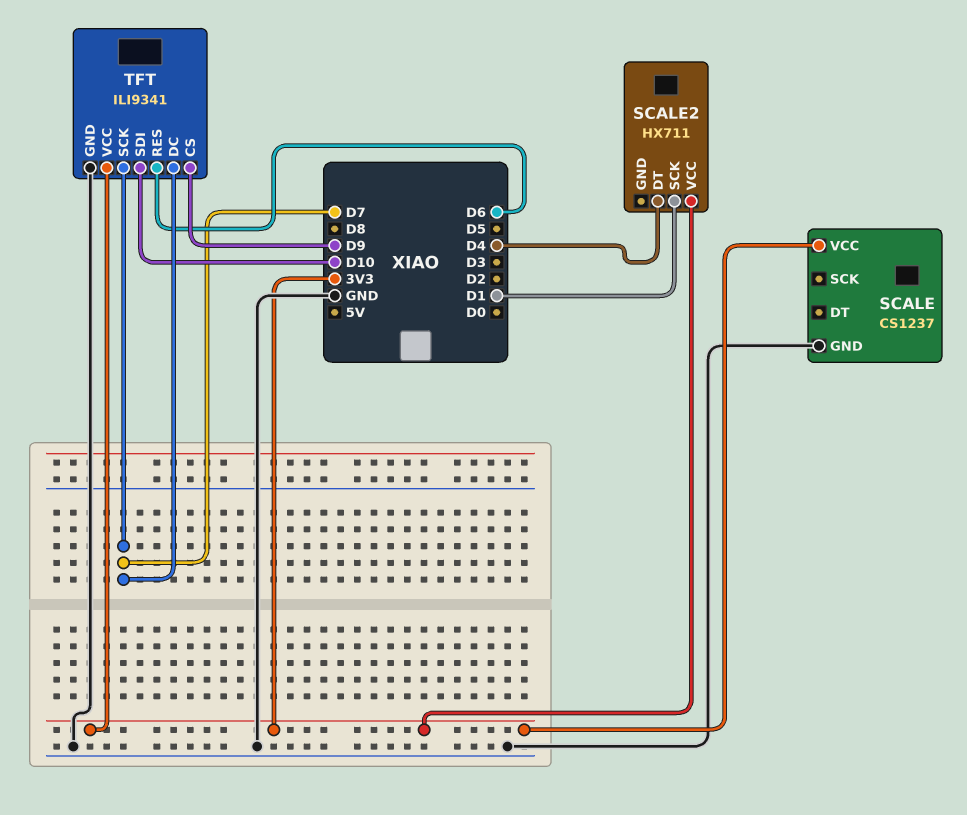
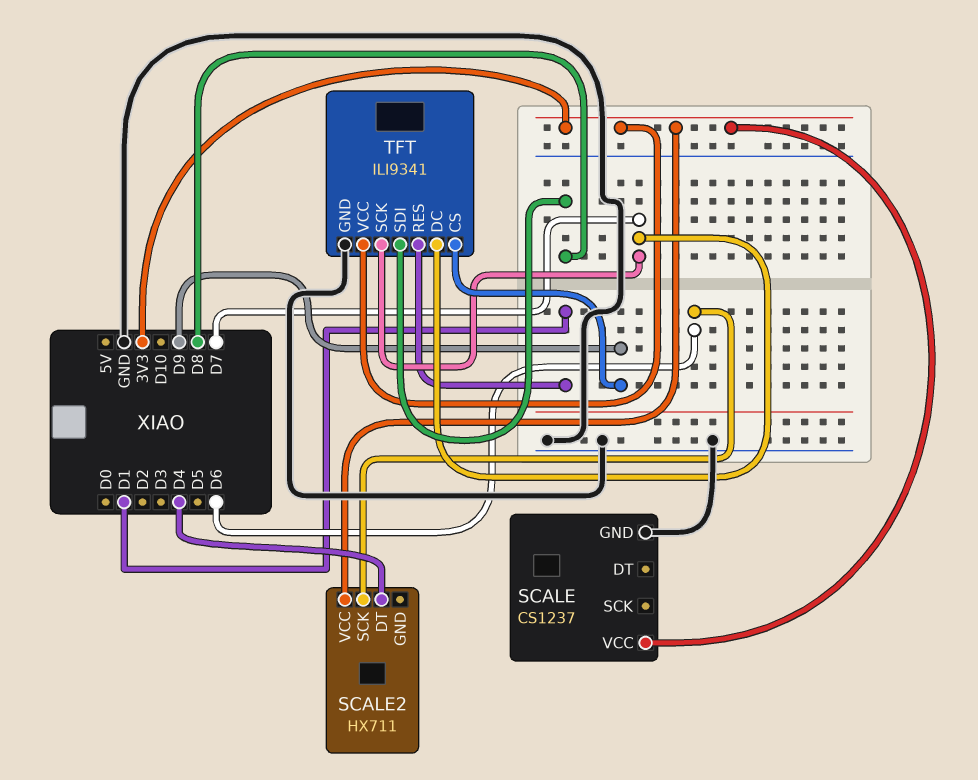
SCALE2 pin SCK: D1 -> D6
TFT pin RES: D6 -> D1
TFT pin SDI: D10 -> D8

